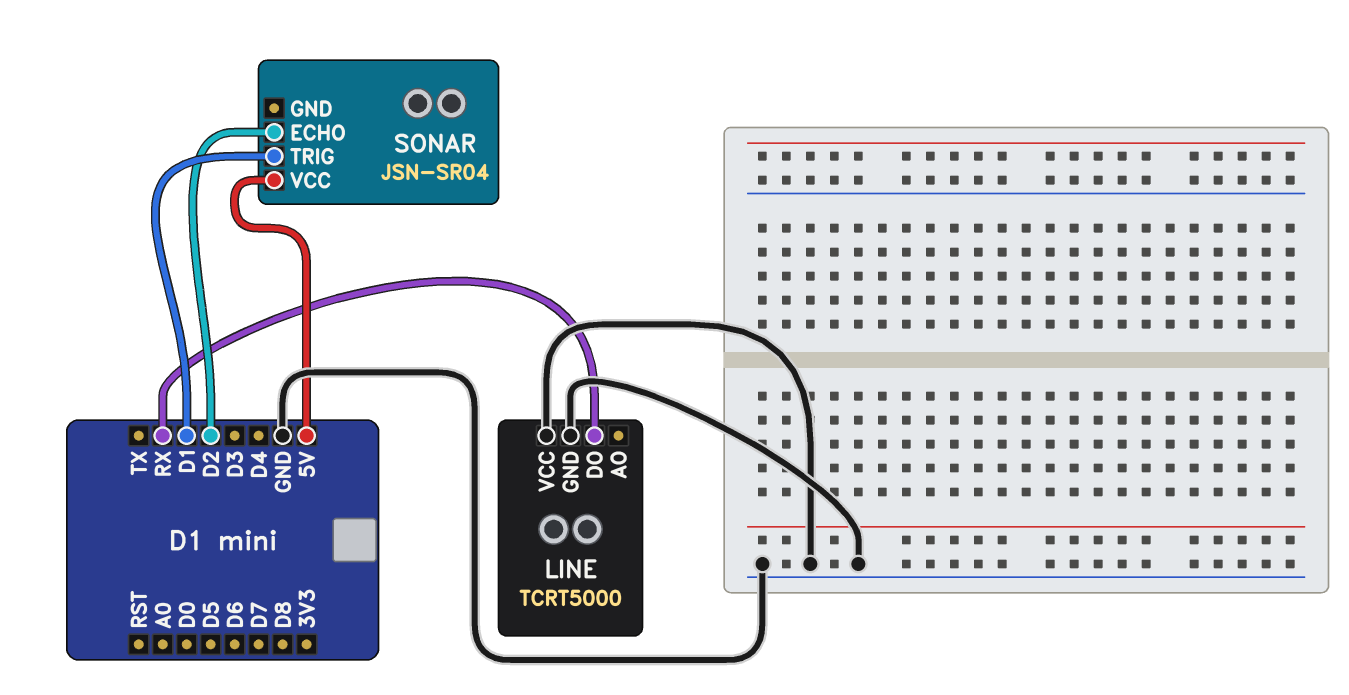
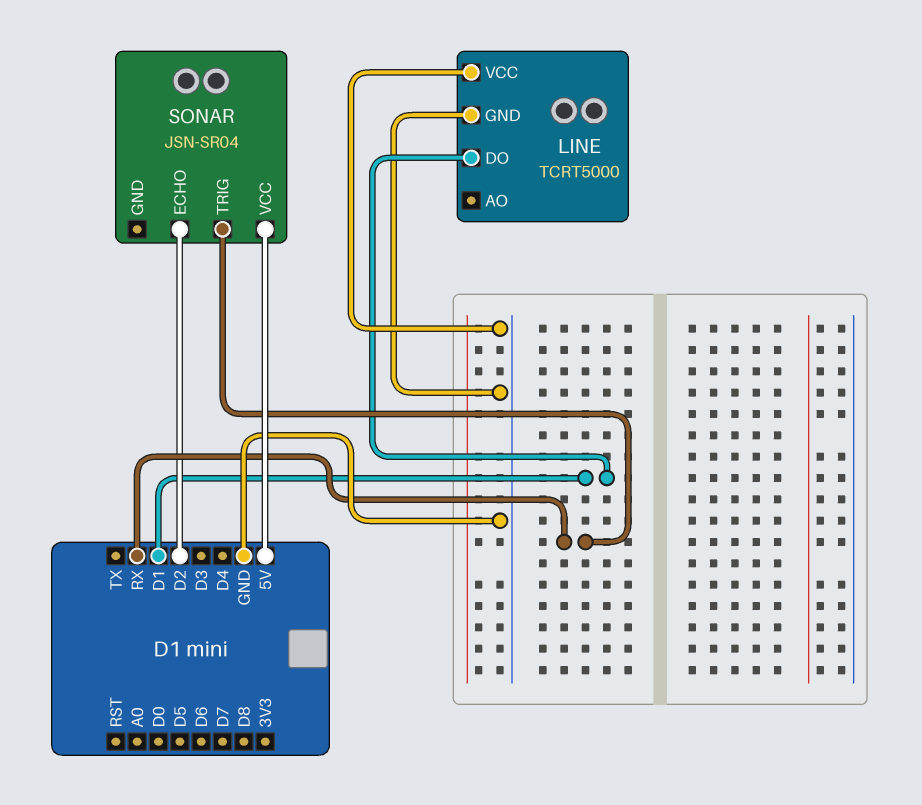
LINE pin DO: RX -> D1
SONAR pin TRIG: D1 -> RX

